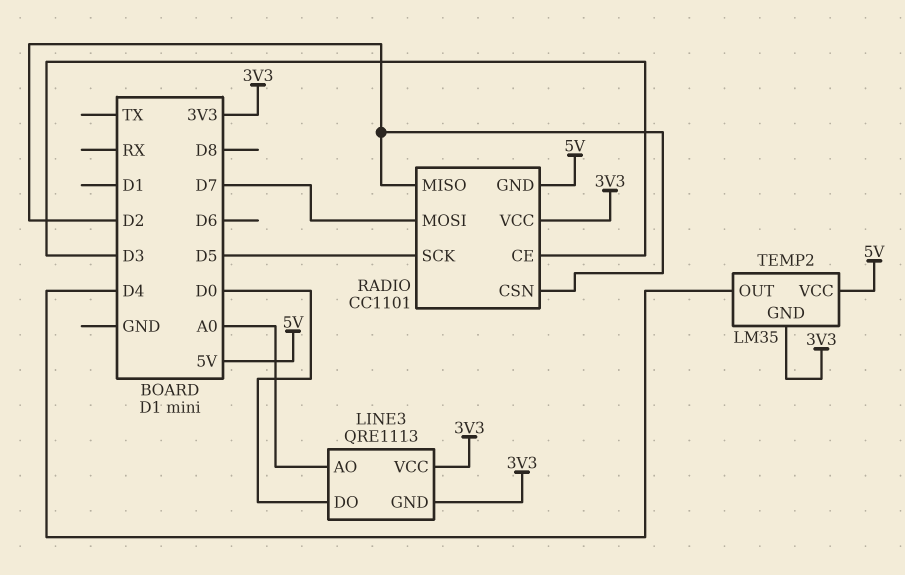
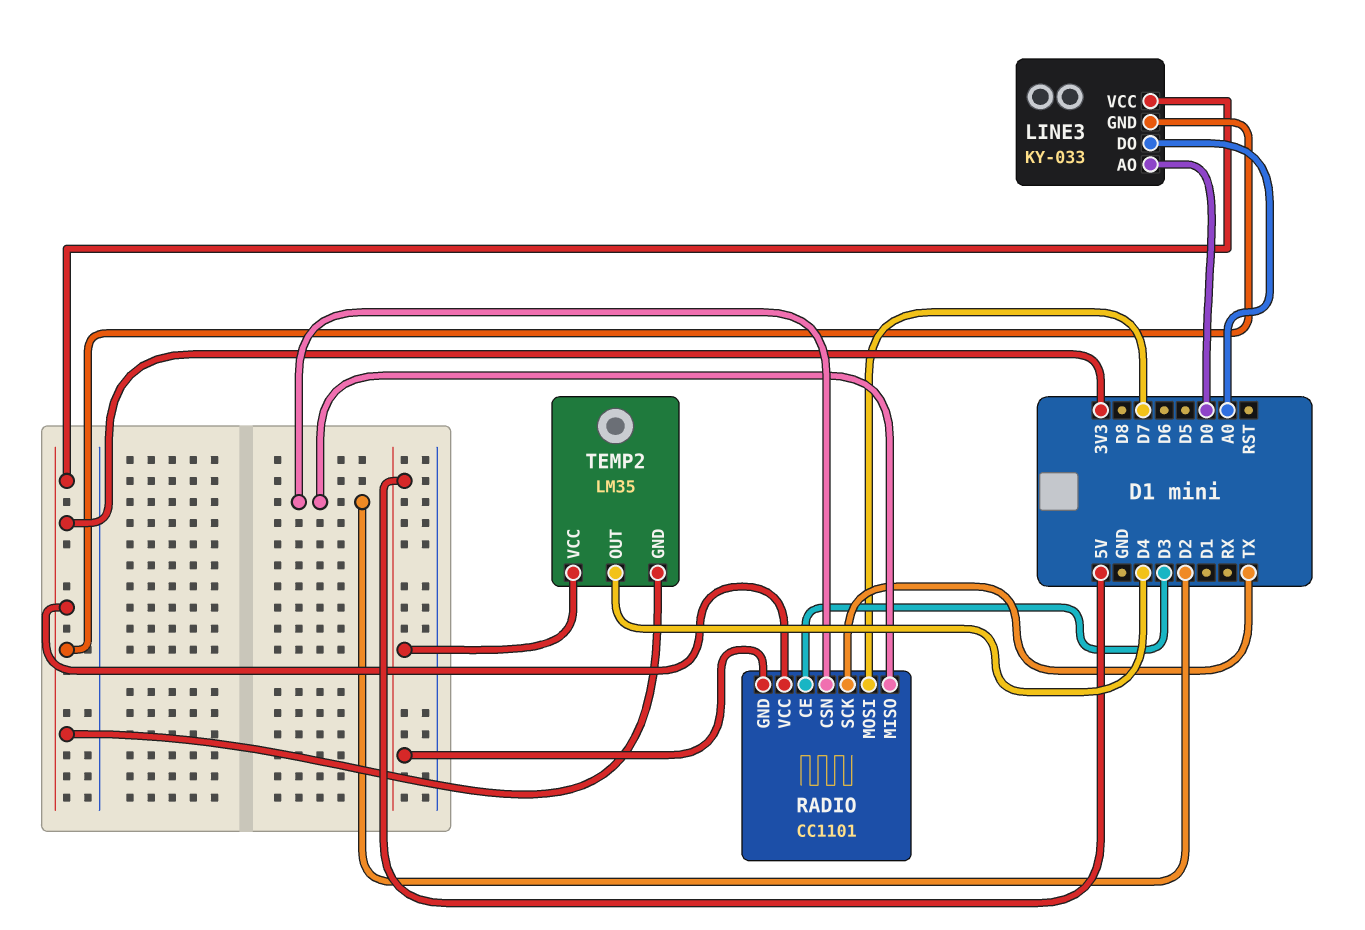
LINE3: QRE1113 -> KY-033
LINE3 pin AO: A0 -> D0
LINE3 pin DO: D0 -> A0
RADIO pin SCK: D5 -> TX

